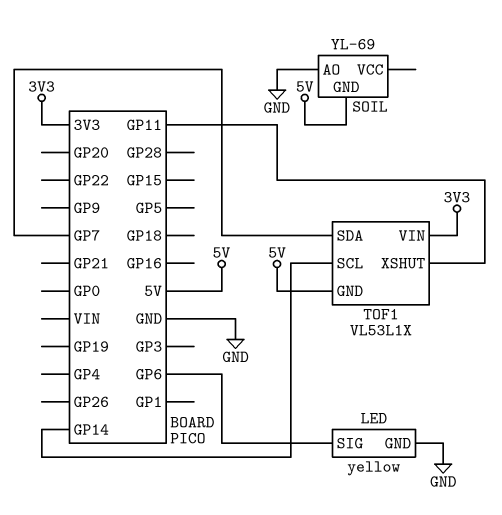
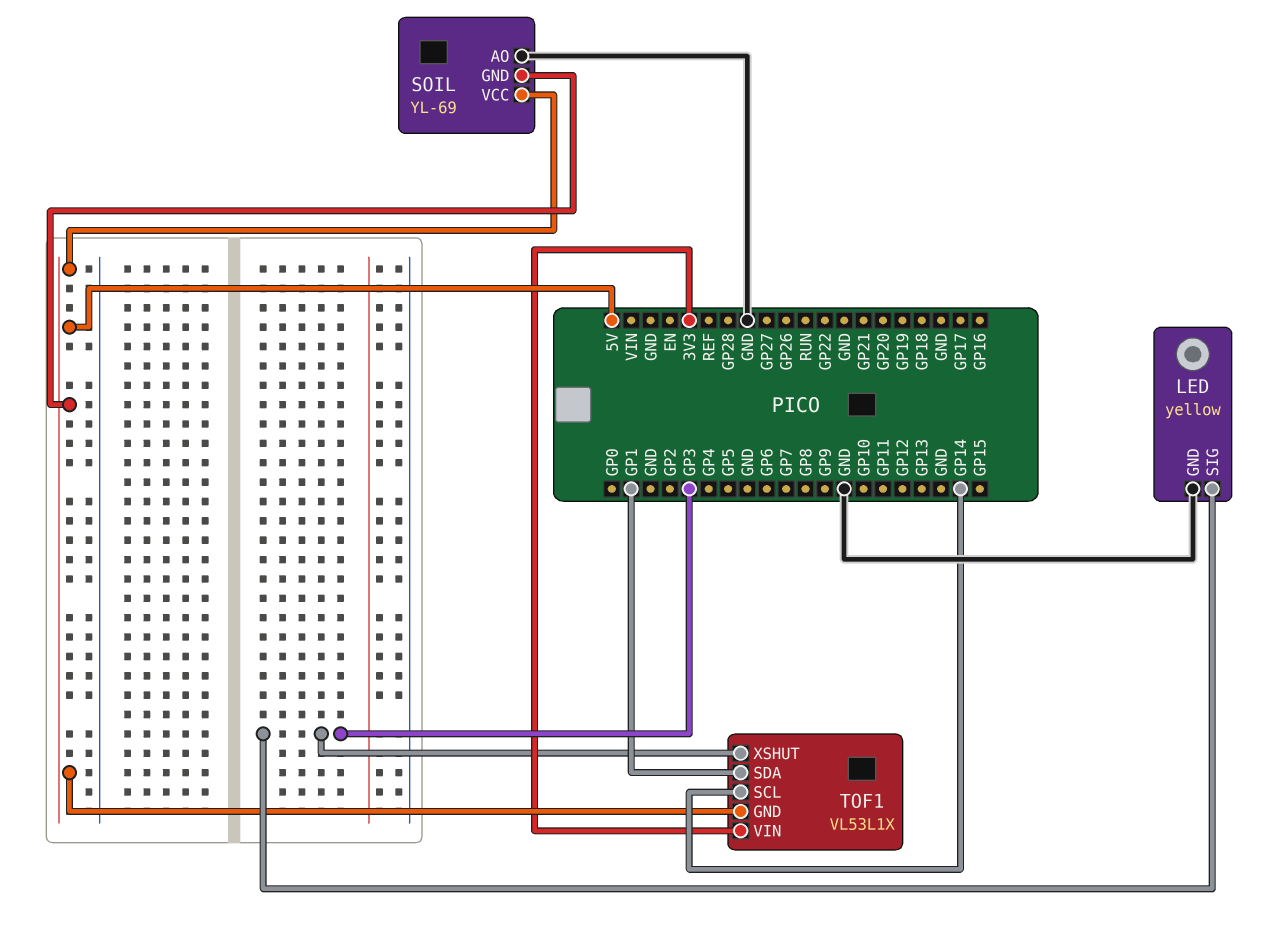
LED pin SIG: GP6 -> GP3
SOIL pin VCC: none -> 5V
TOF1 pin SDA: GP7 -> GP1
TOF1 pin XSHUT: GP11 -> GP3

